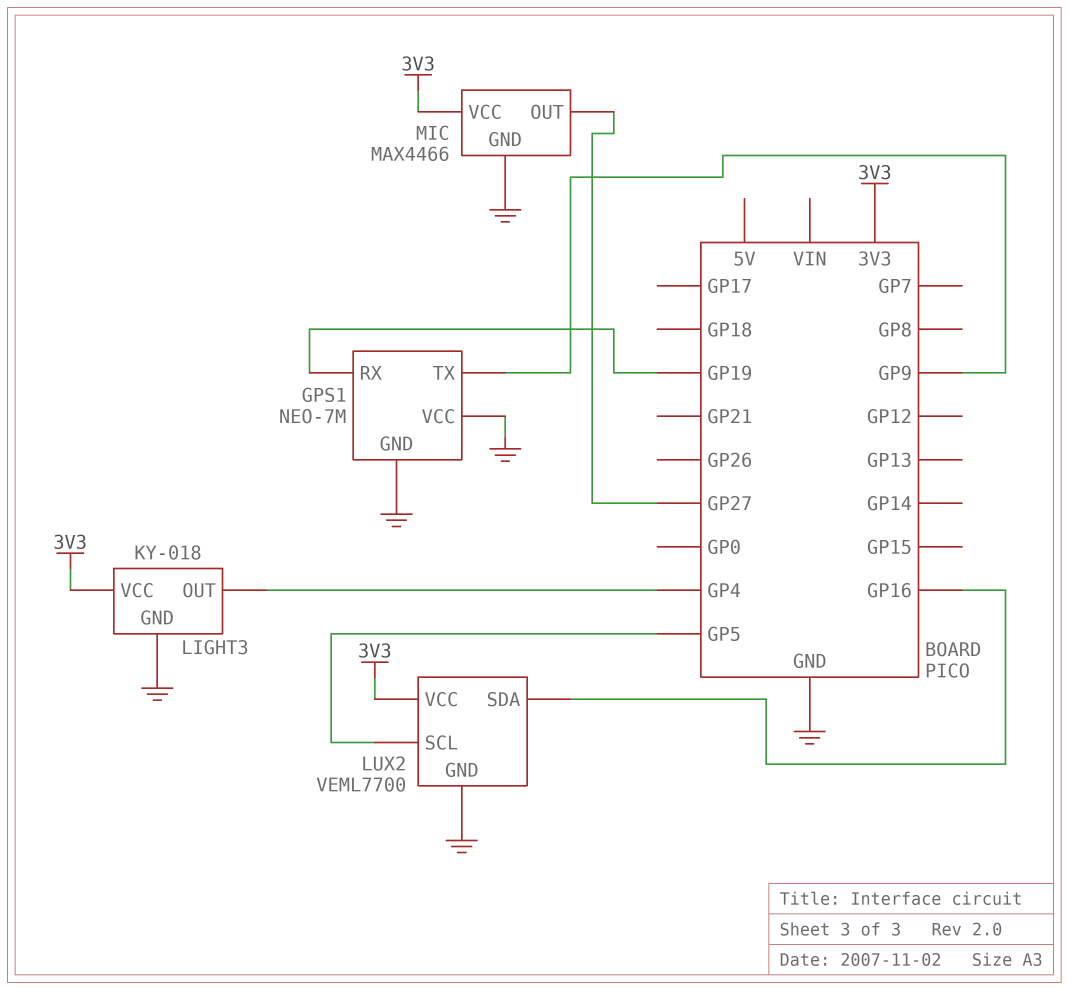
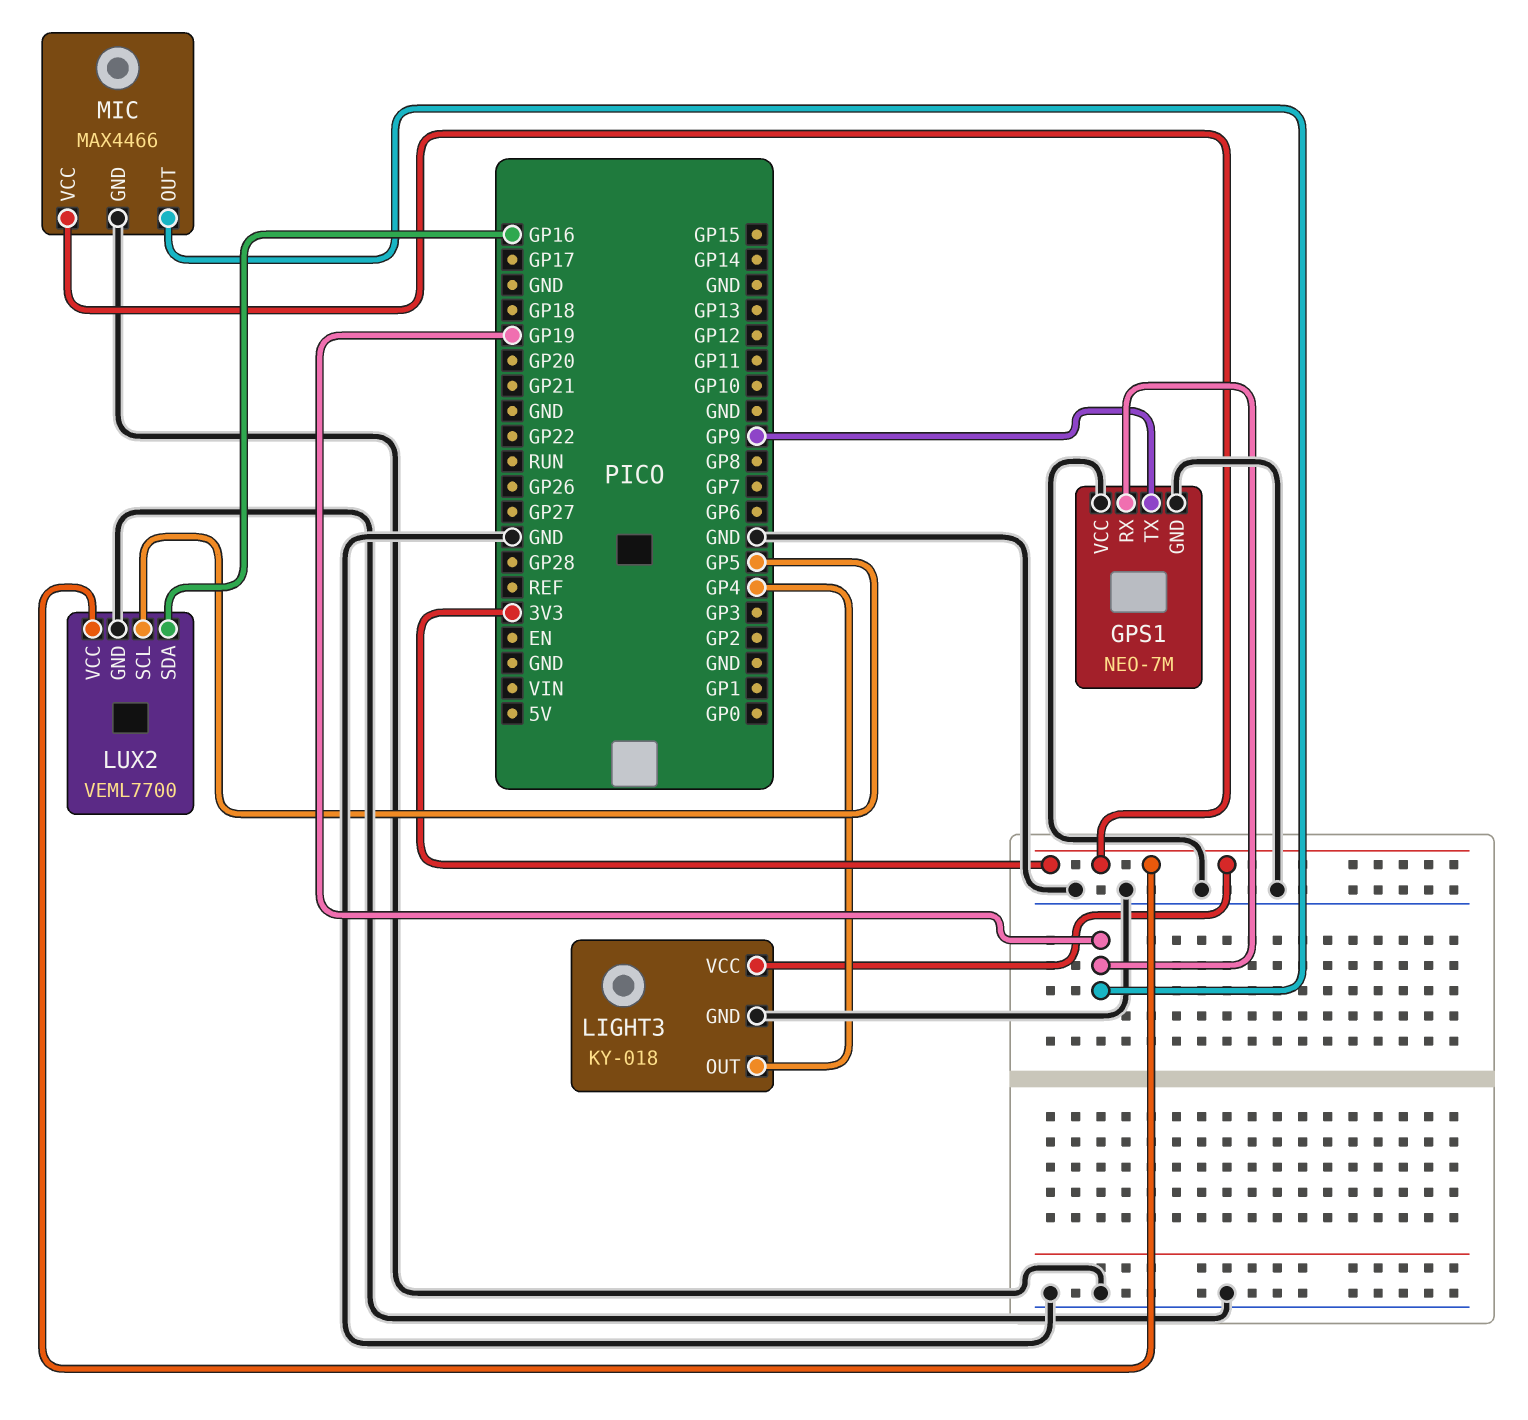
MIC pin OUT: GP27 -> GP19

